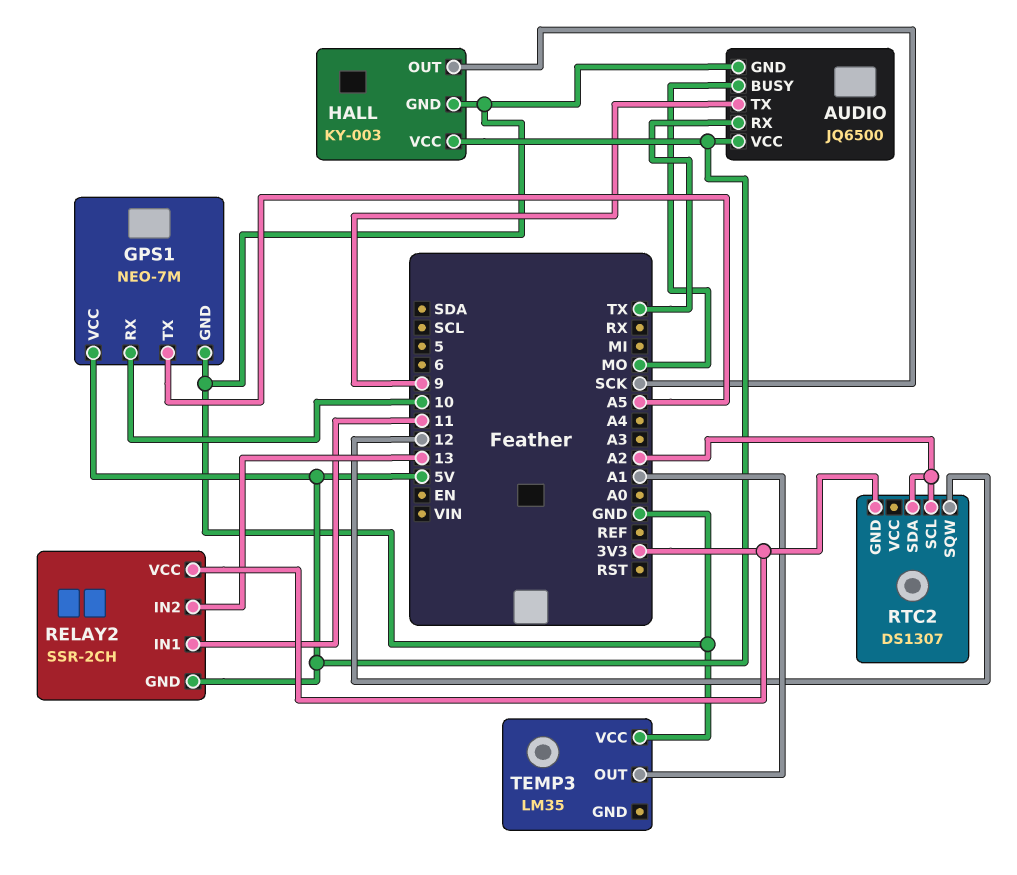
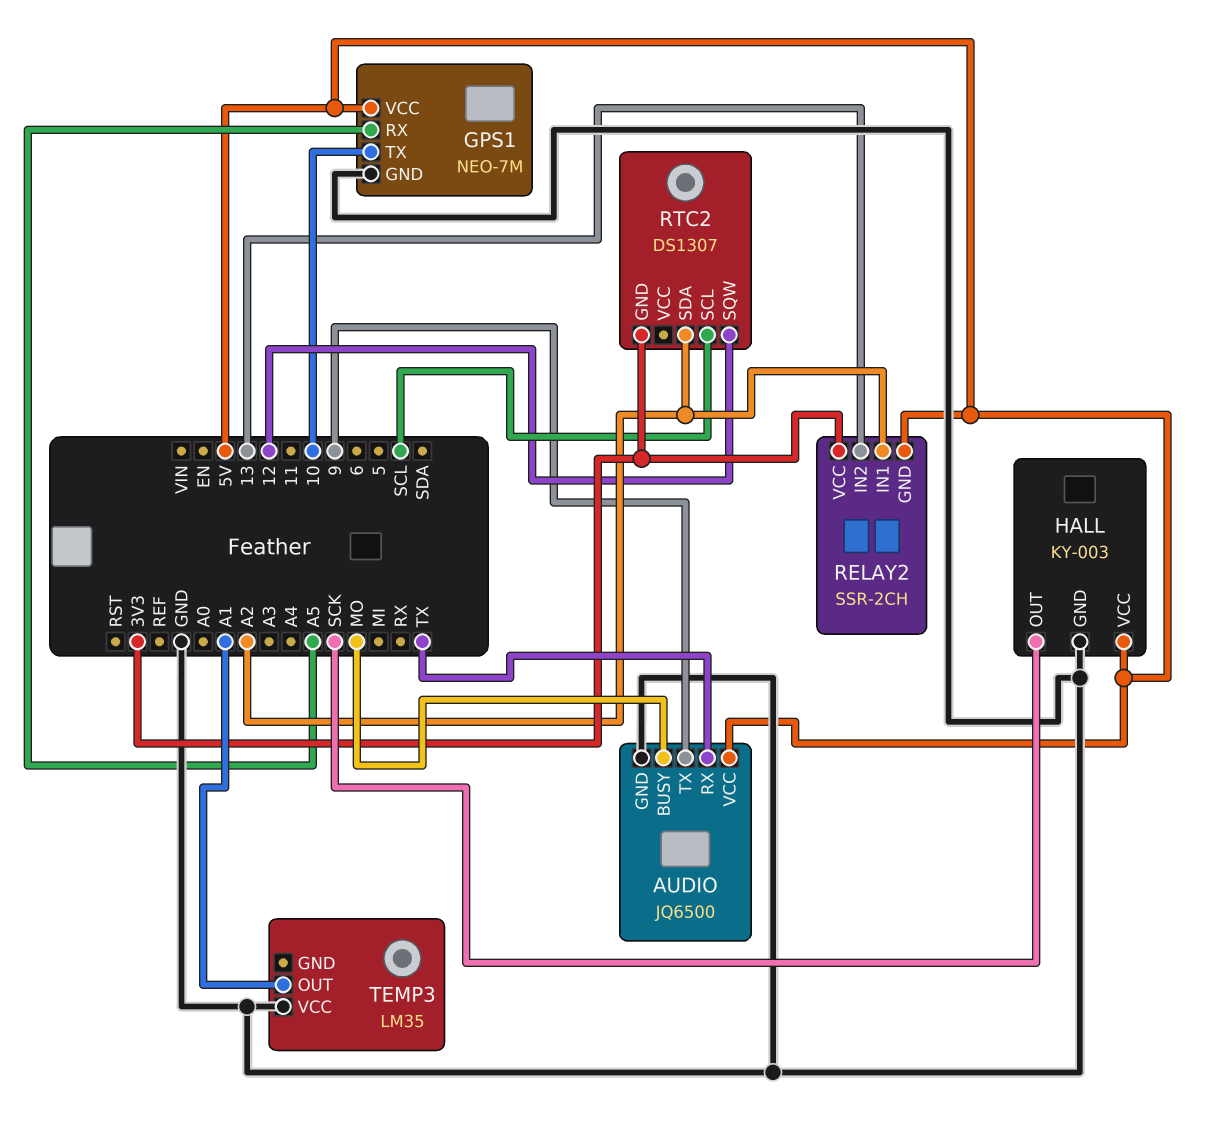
GPS1 pin RX: 10 -> A5
GPS1 pin TX: A5 -> 10
RELAY2 pin IN1: 11 -> A2
RTC2 pin SCL: A2 -> SCL

